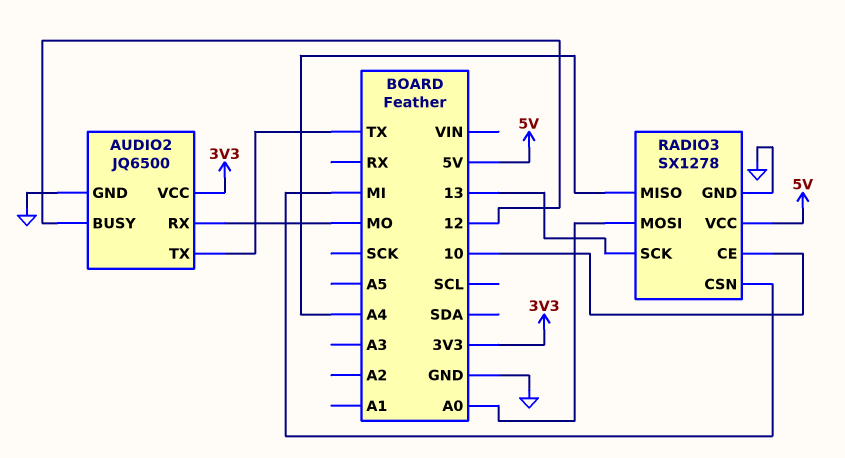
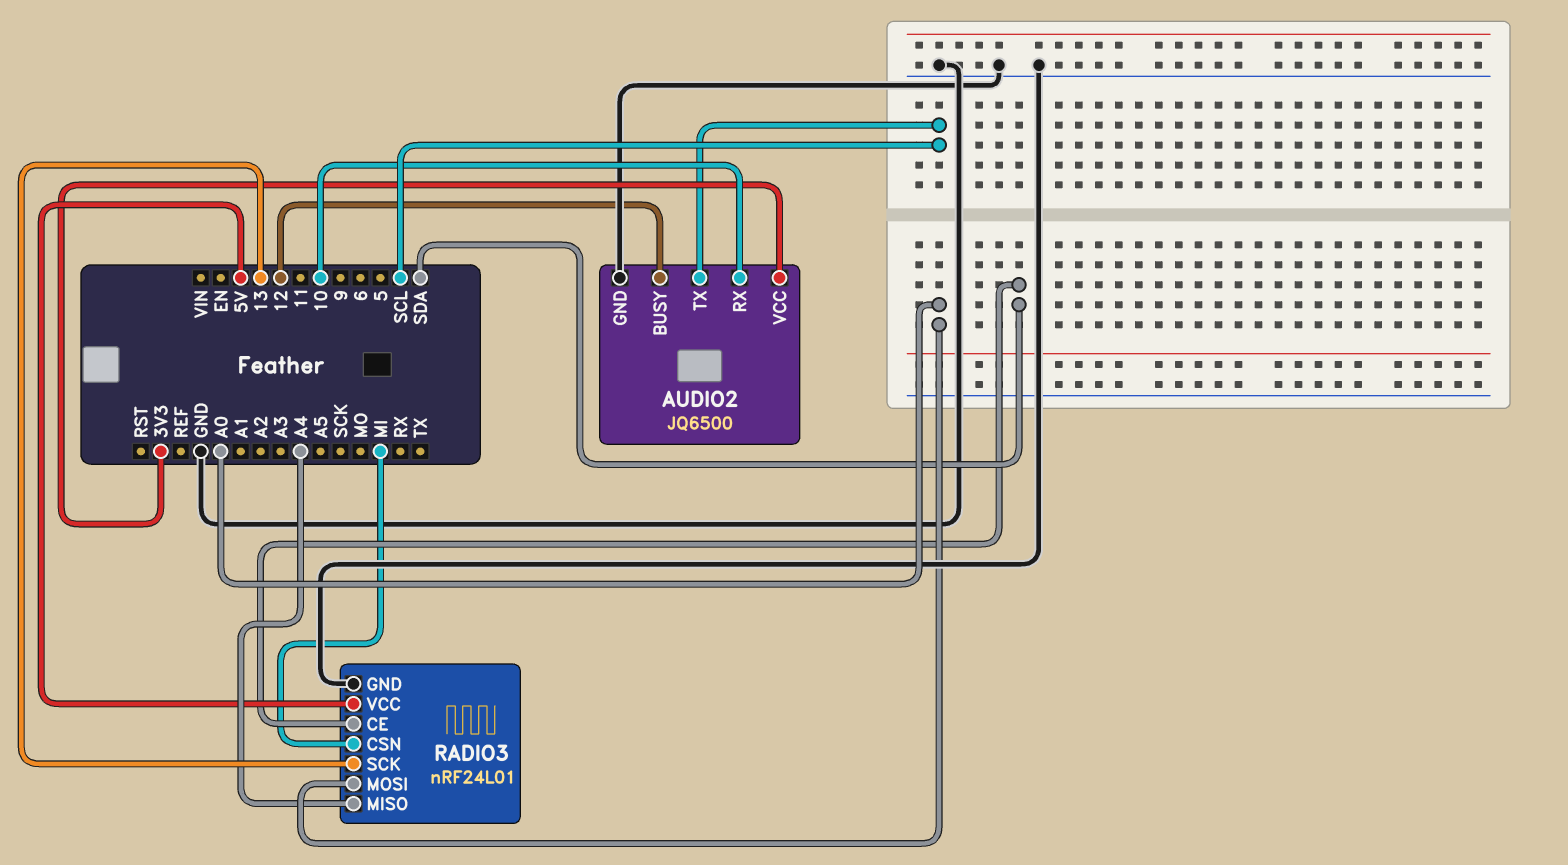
AUDIO2 pin RX: MO -> 10
AUDIO2 pin TX: TX -> SCL
RADIO3: SX1278 -> nRF24L01
RADIO3 pin CE: 10 -> SDA

